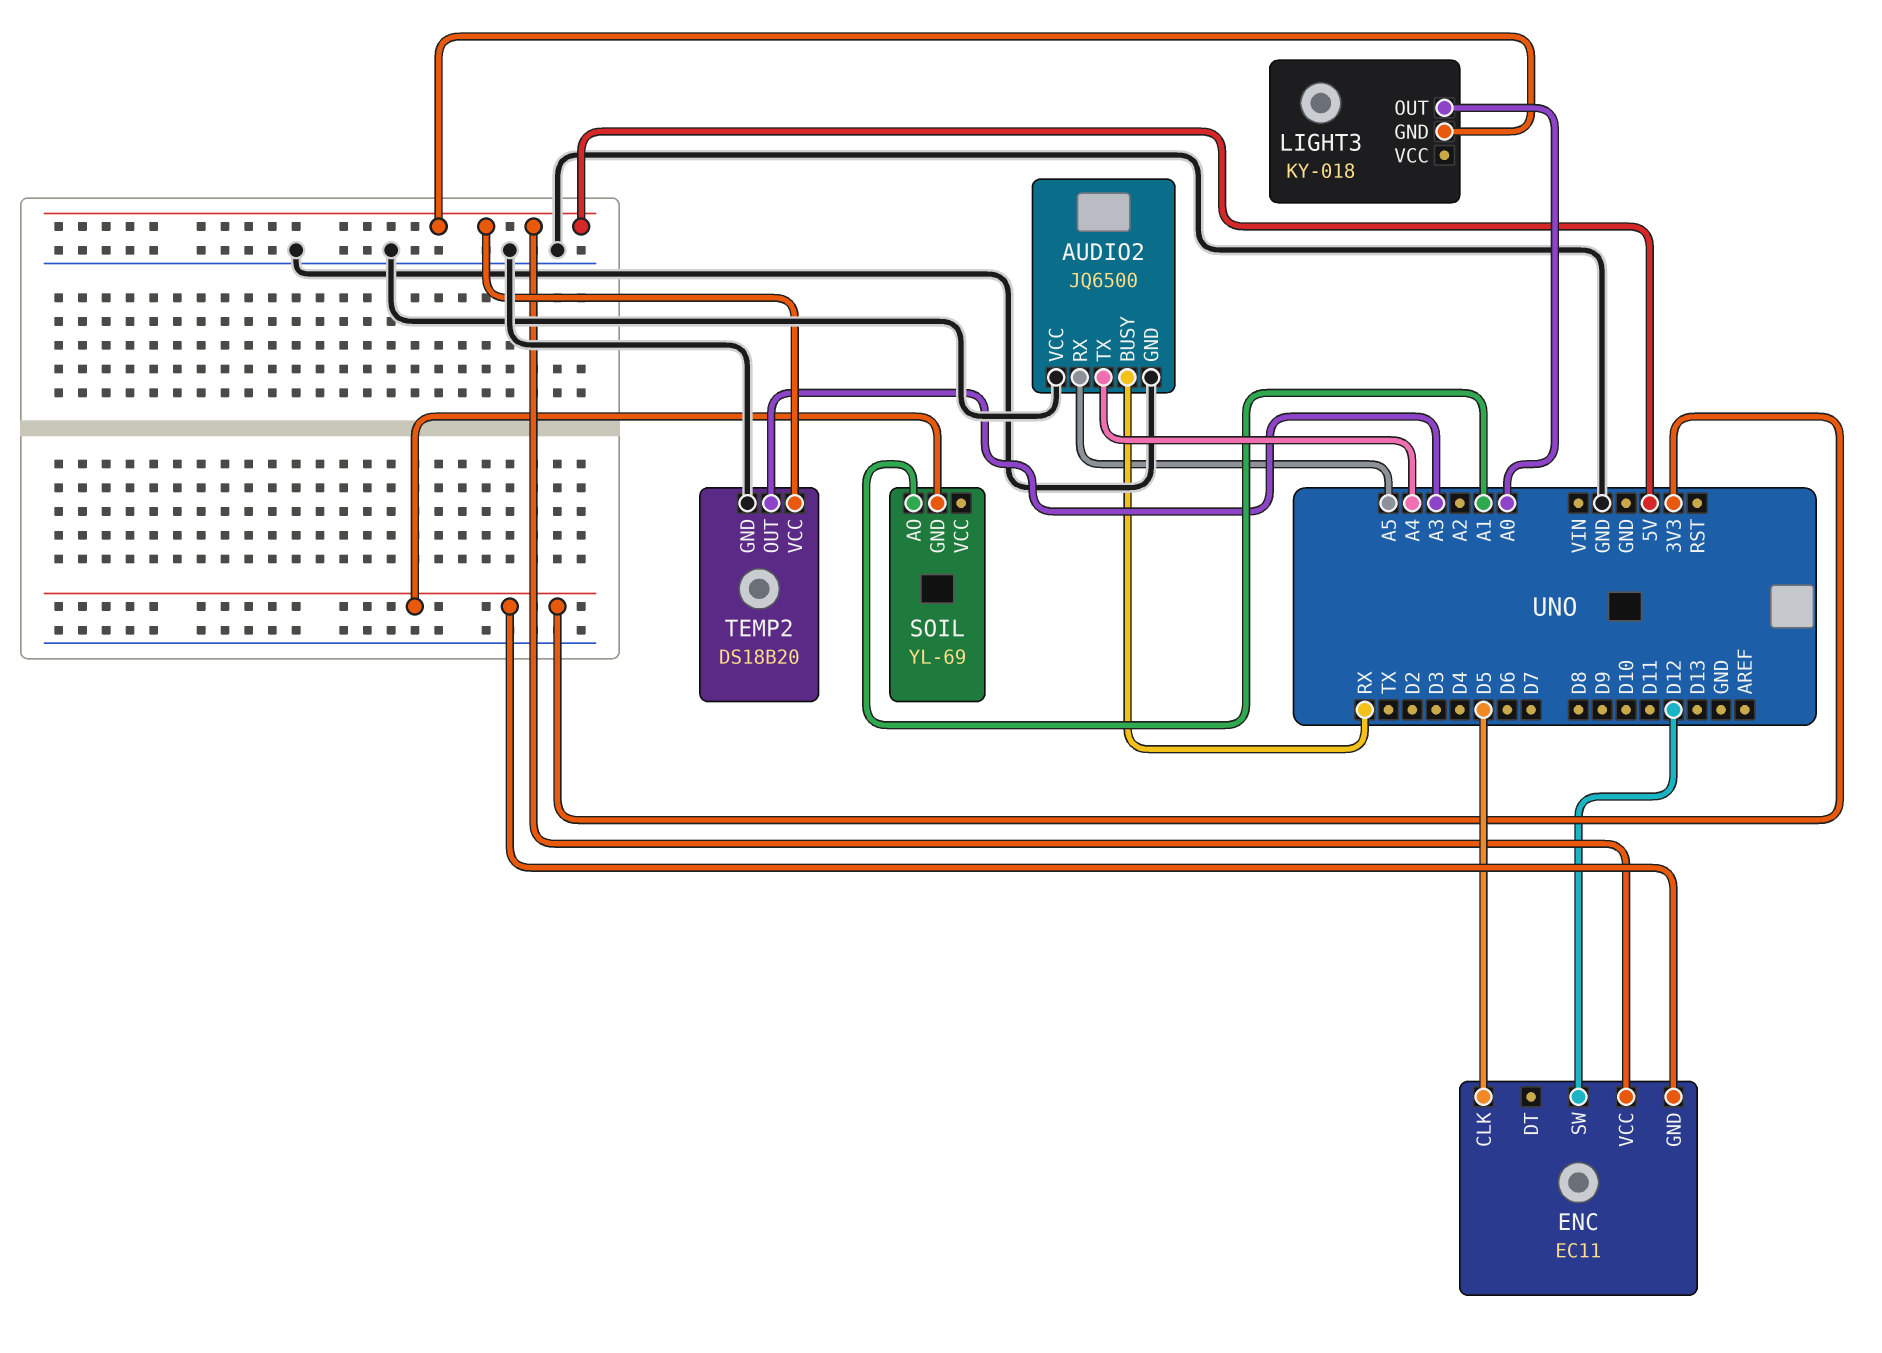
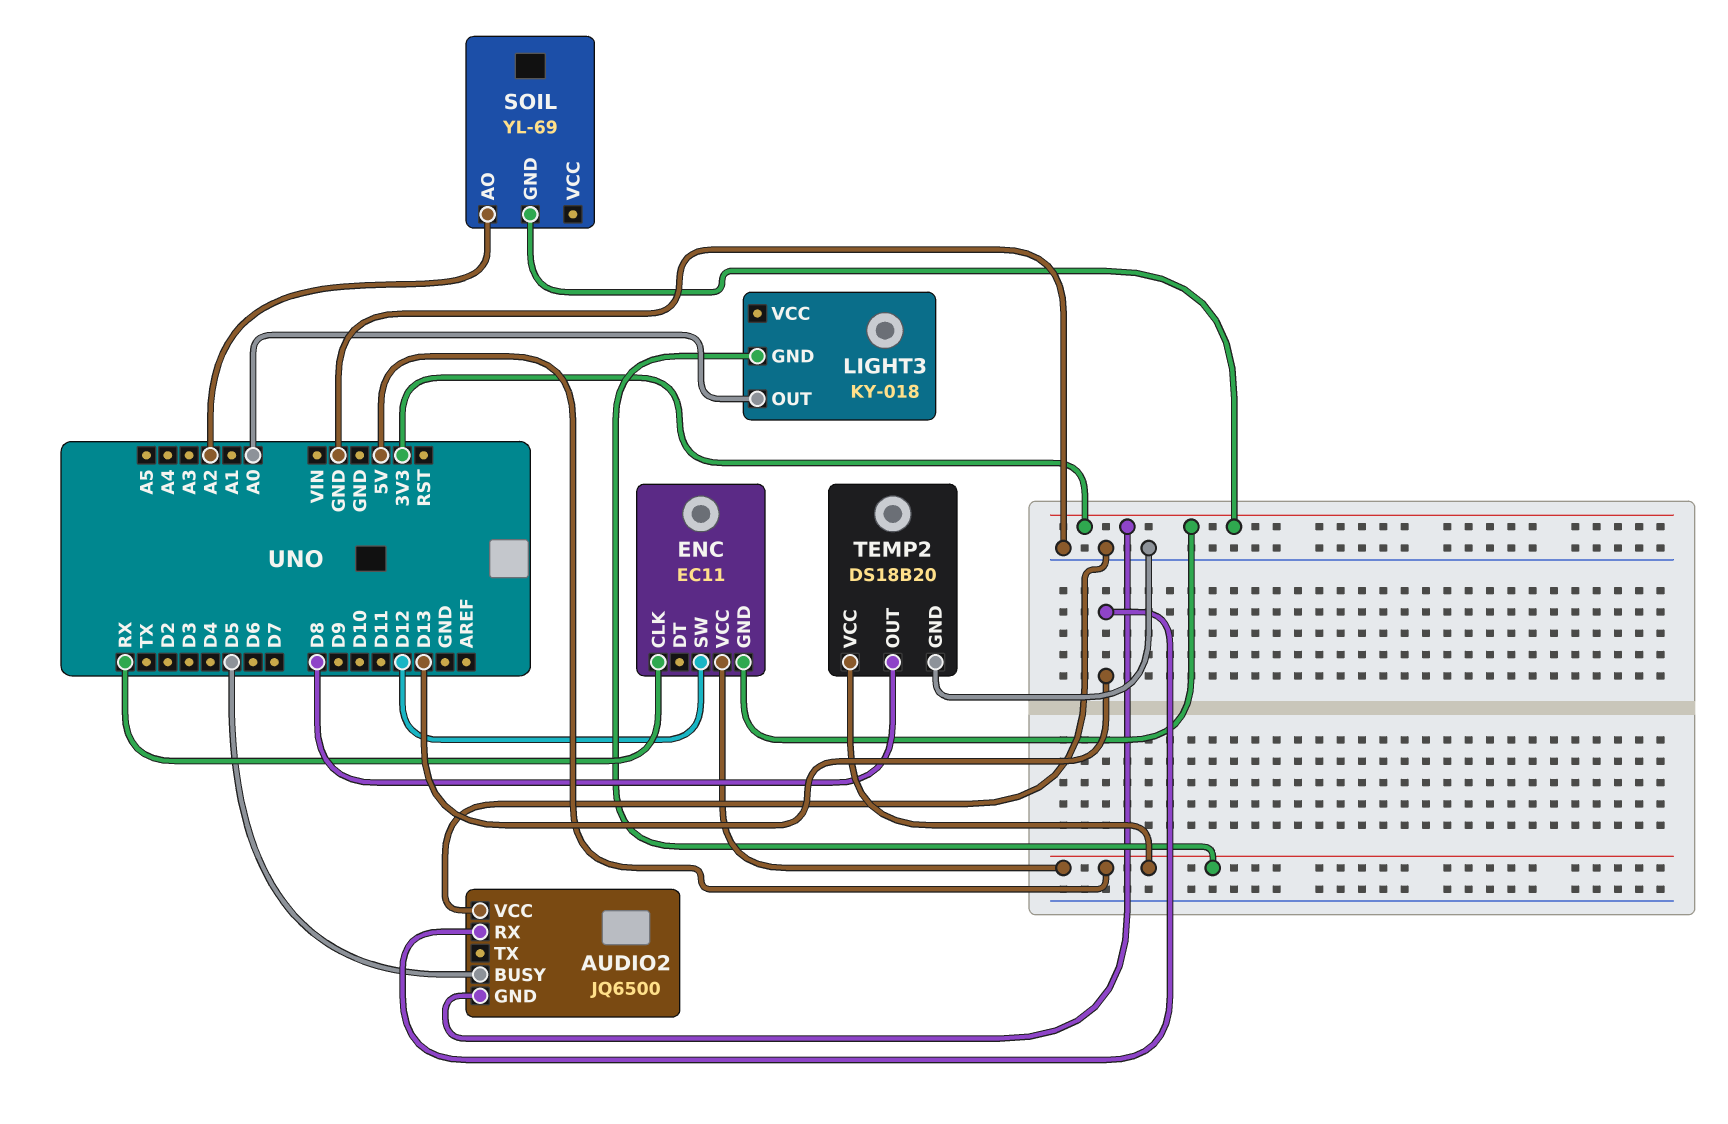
AUDIO2 pin BUSY: RX -> D5
AUDIO2 pin GND: GND -> 3V3
AUDIO2 pin RX: A5 -> D13
AUDIO2 pin TX: A4 -> none
ENC pin CLK: D5 -> RX
SOIL pin AO: A1 -> A2
TEMP2 pin OUT: A3 -> D8

